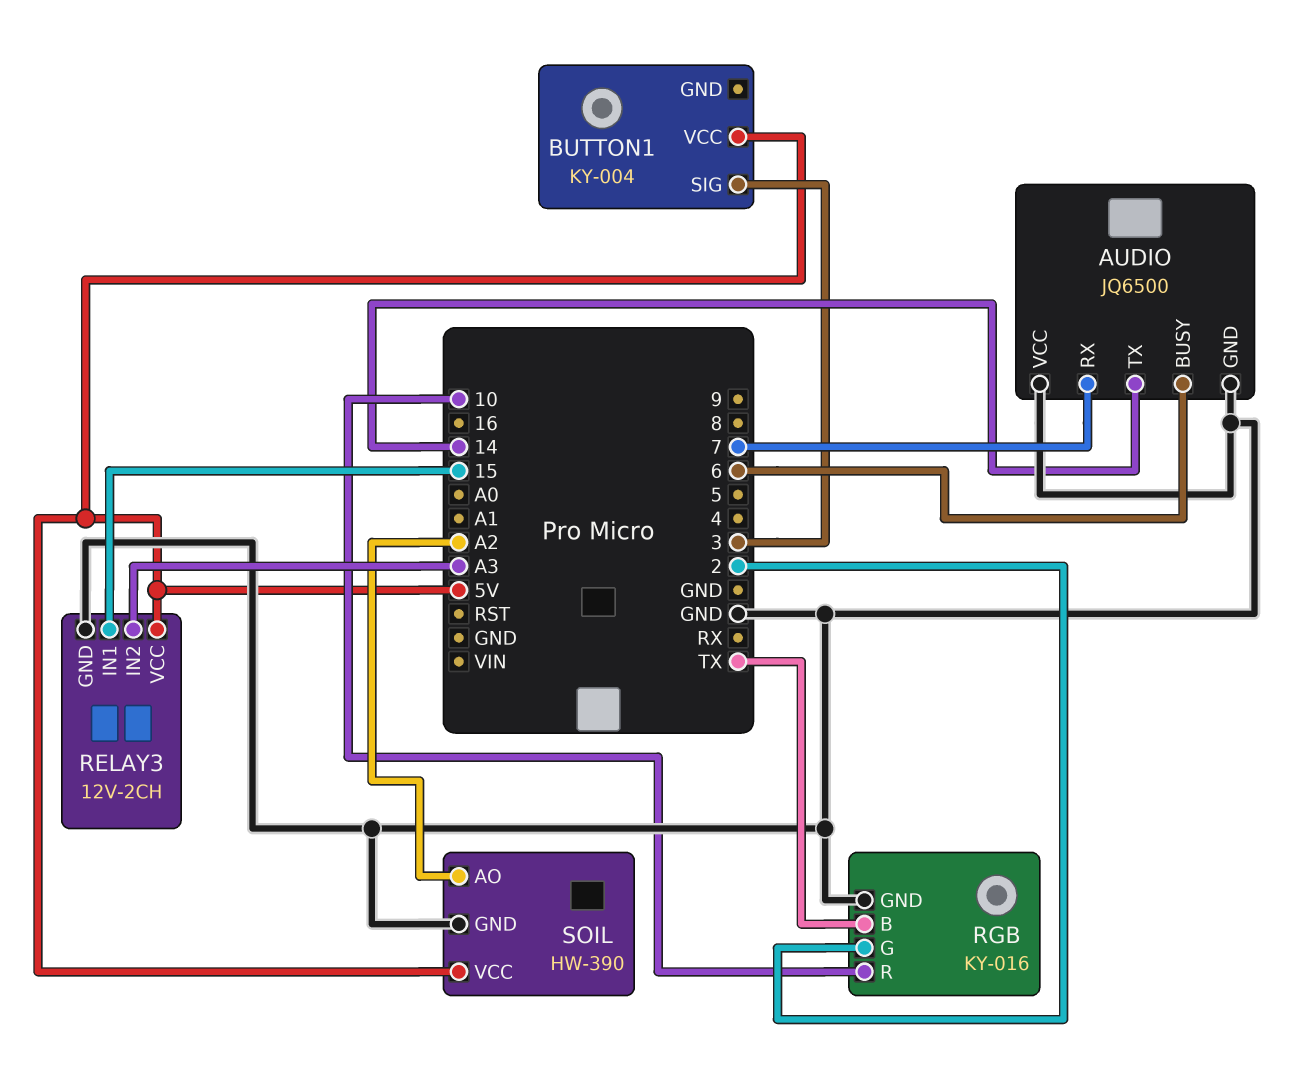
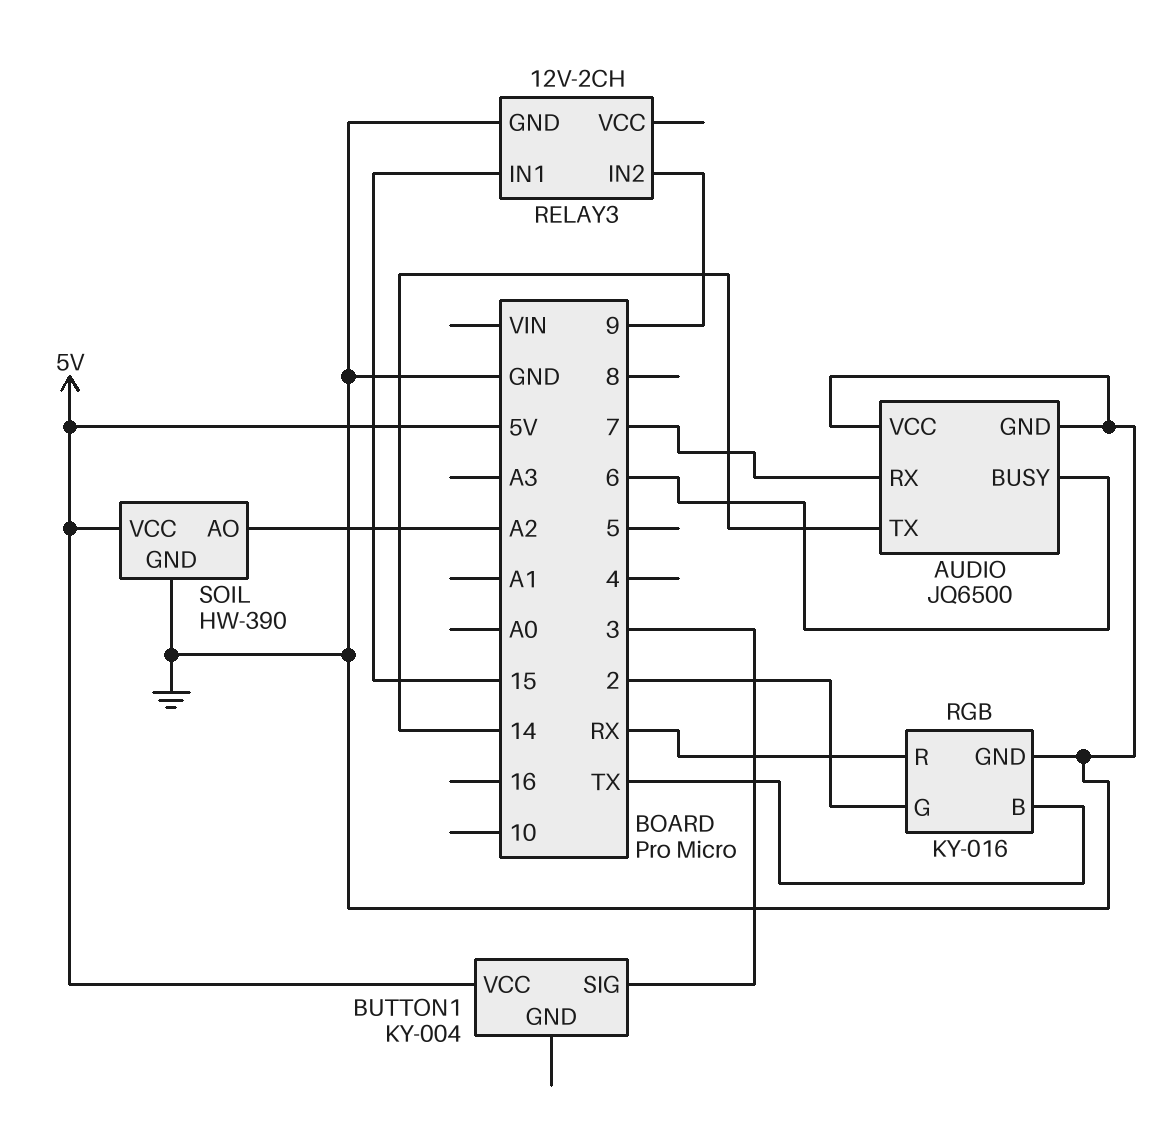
RELAY3 pin IN2: A3 -> 9
RELAY3 pin VCC: 5V -> none
RGB pin R: 10 -> RX

